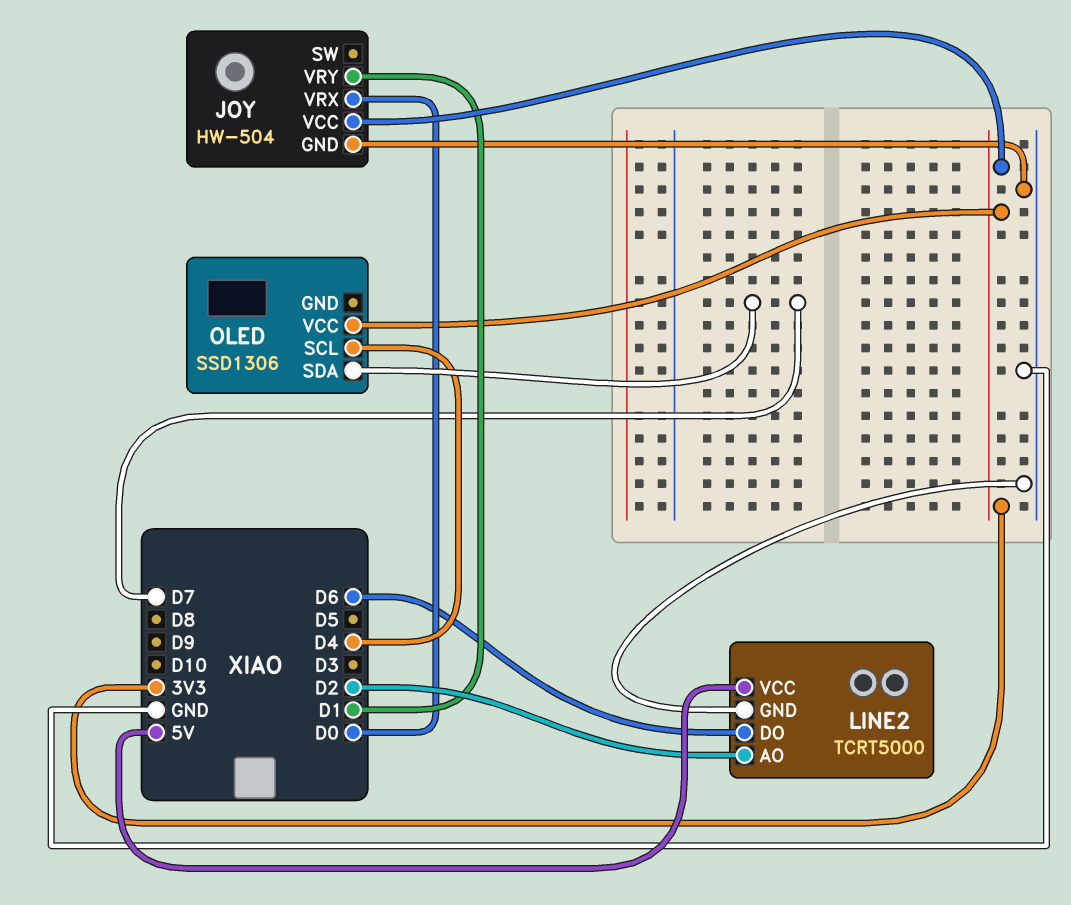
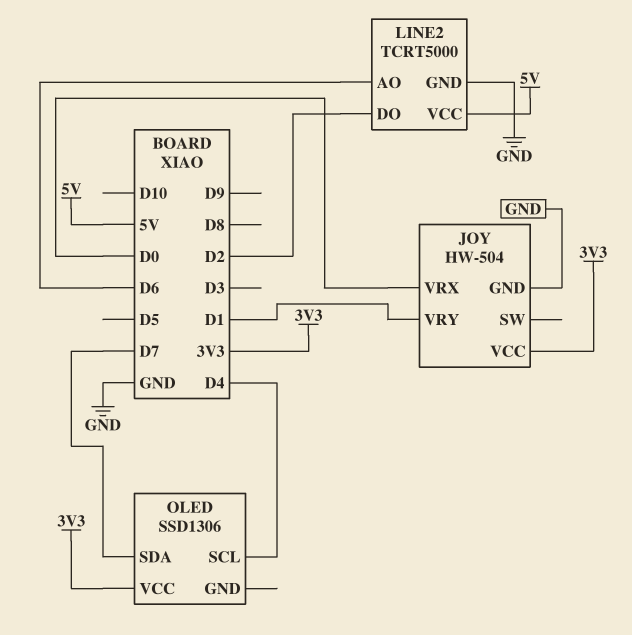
LINE2 pin AO: D2 -> D6
LINE2 pin DO: D6 -> D2

